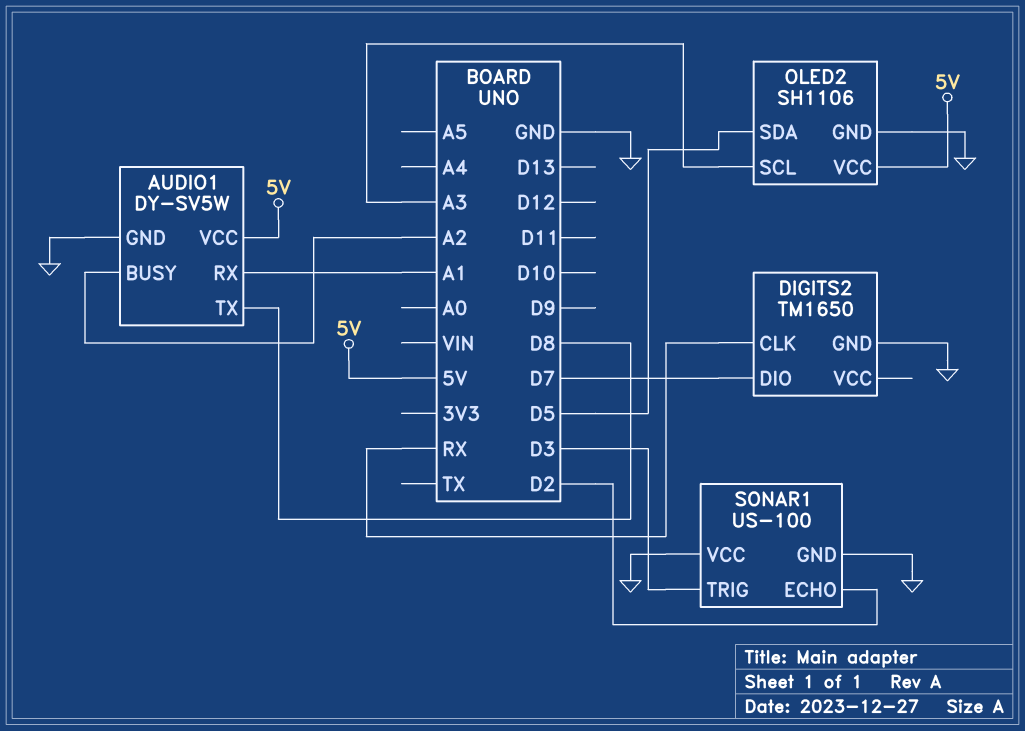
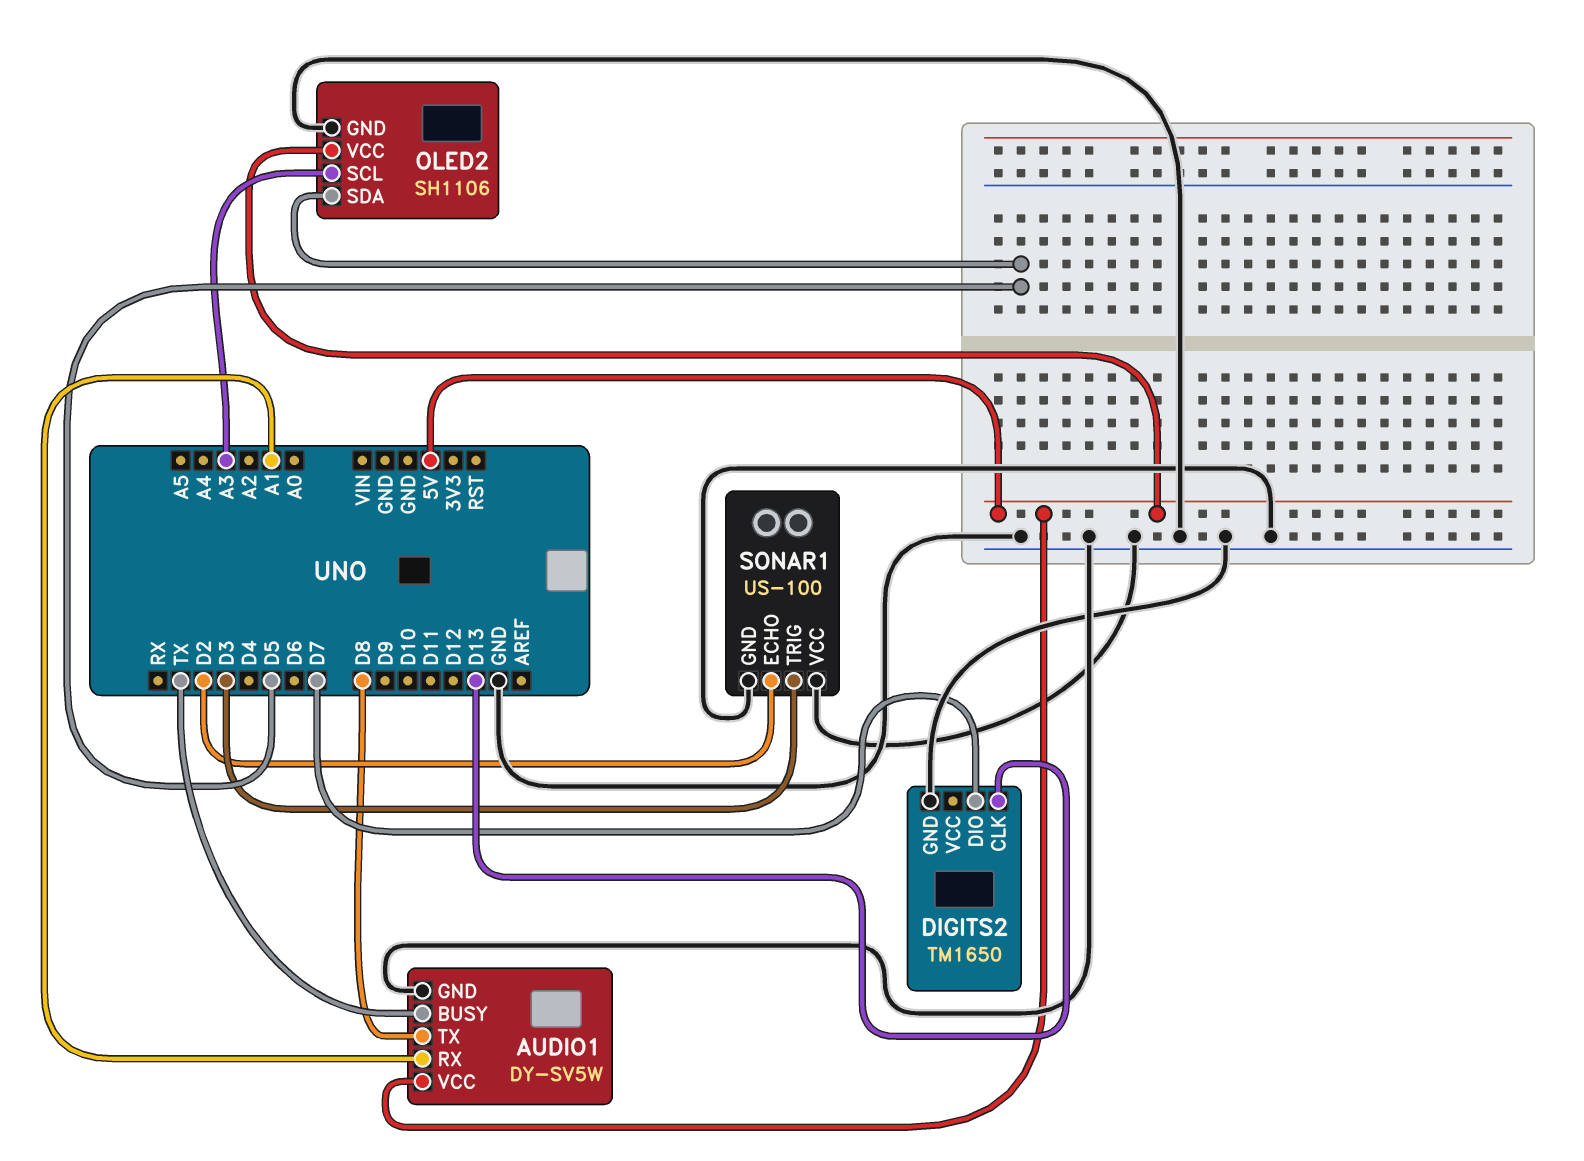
AUDIO1 pin BUSY: A2 -> TX
DIGITS2 pin CLK: RX -> D13

